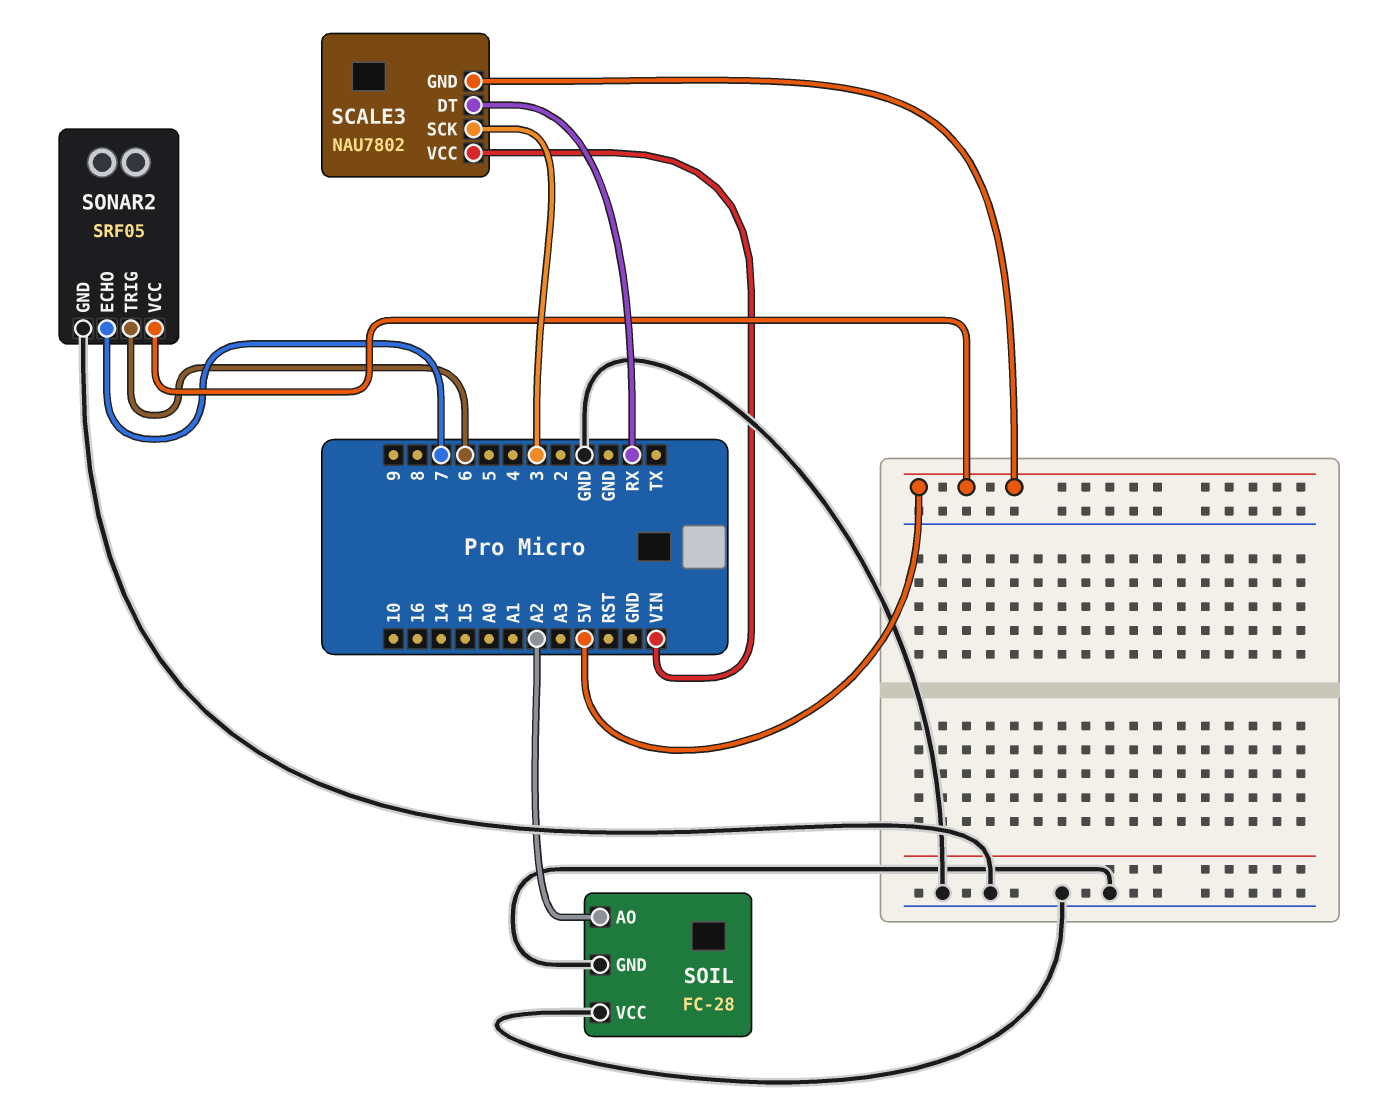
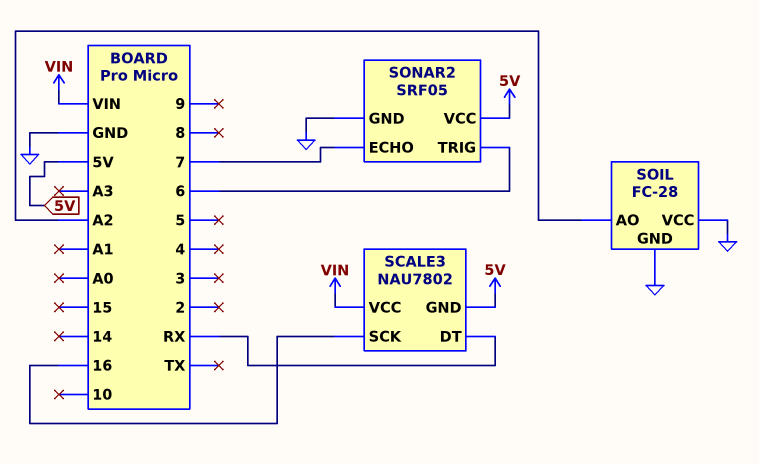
SCALE3 pin SCK: 3 -> 16

